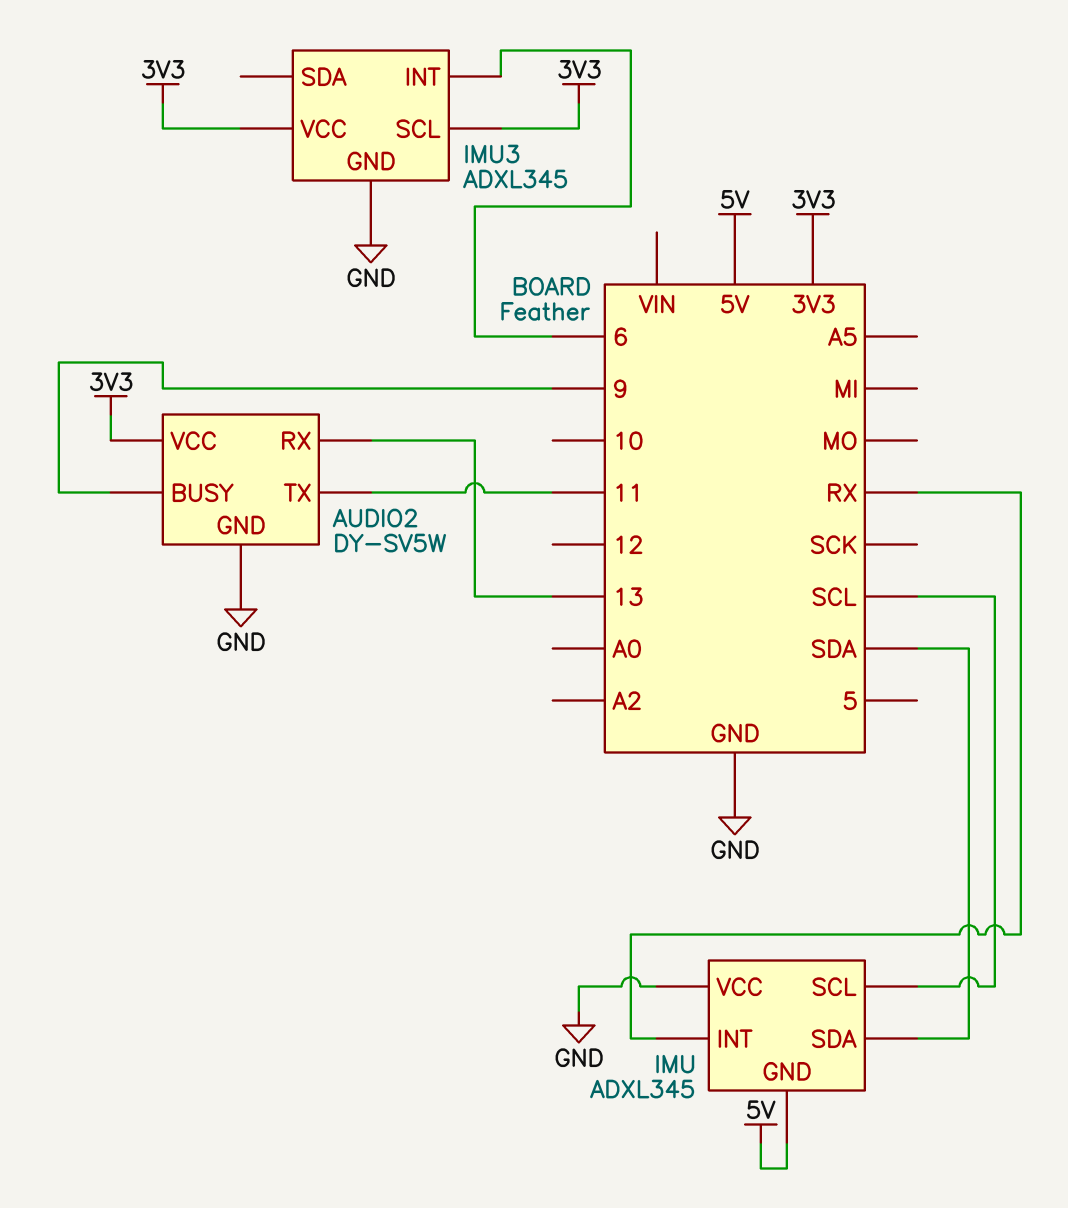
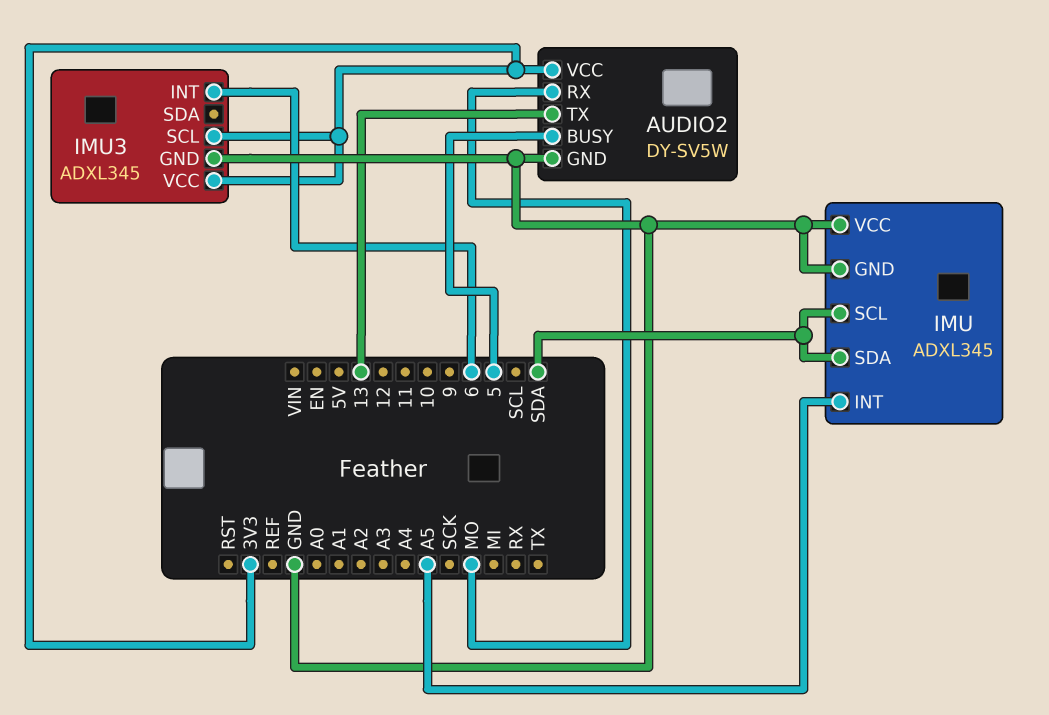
AUDIO2 pin BUSY: 9 -> 5
AUDIO2 pin RX: 13 -> MO
AUDIO2 pin TX: 11 -> 13
IMU pin GND: 5V -> GND
IMU pin INT: RX -> A5
IMU pin SCL: SCL -> SDA

